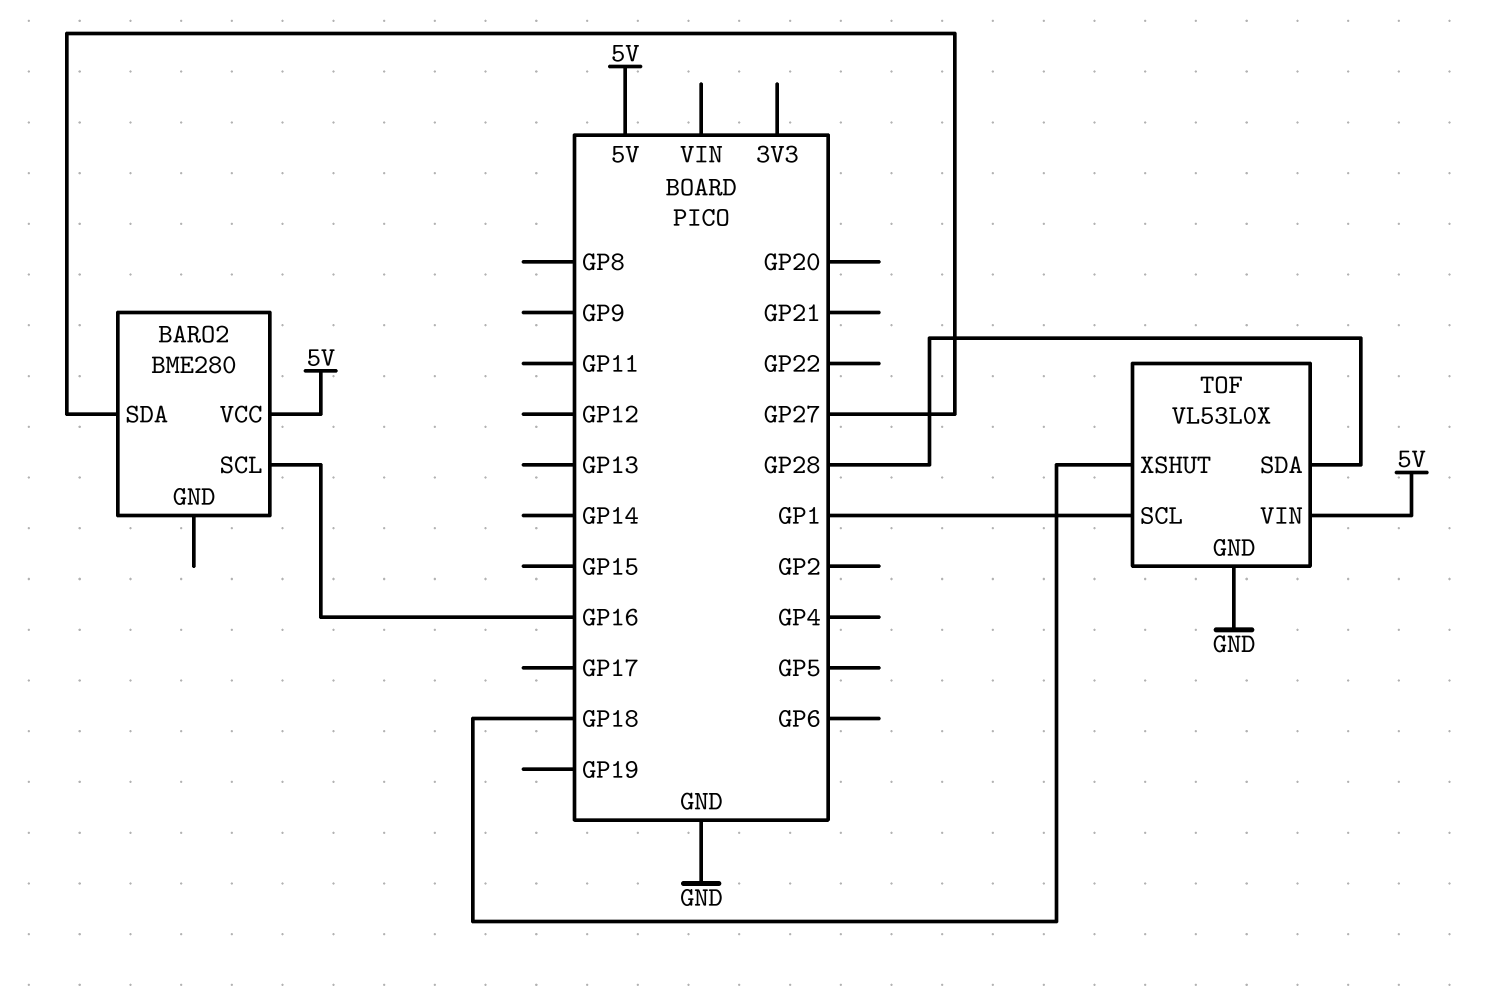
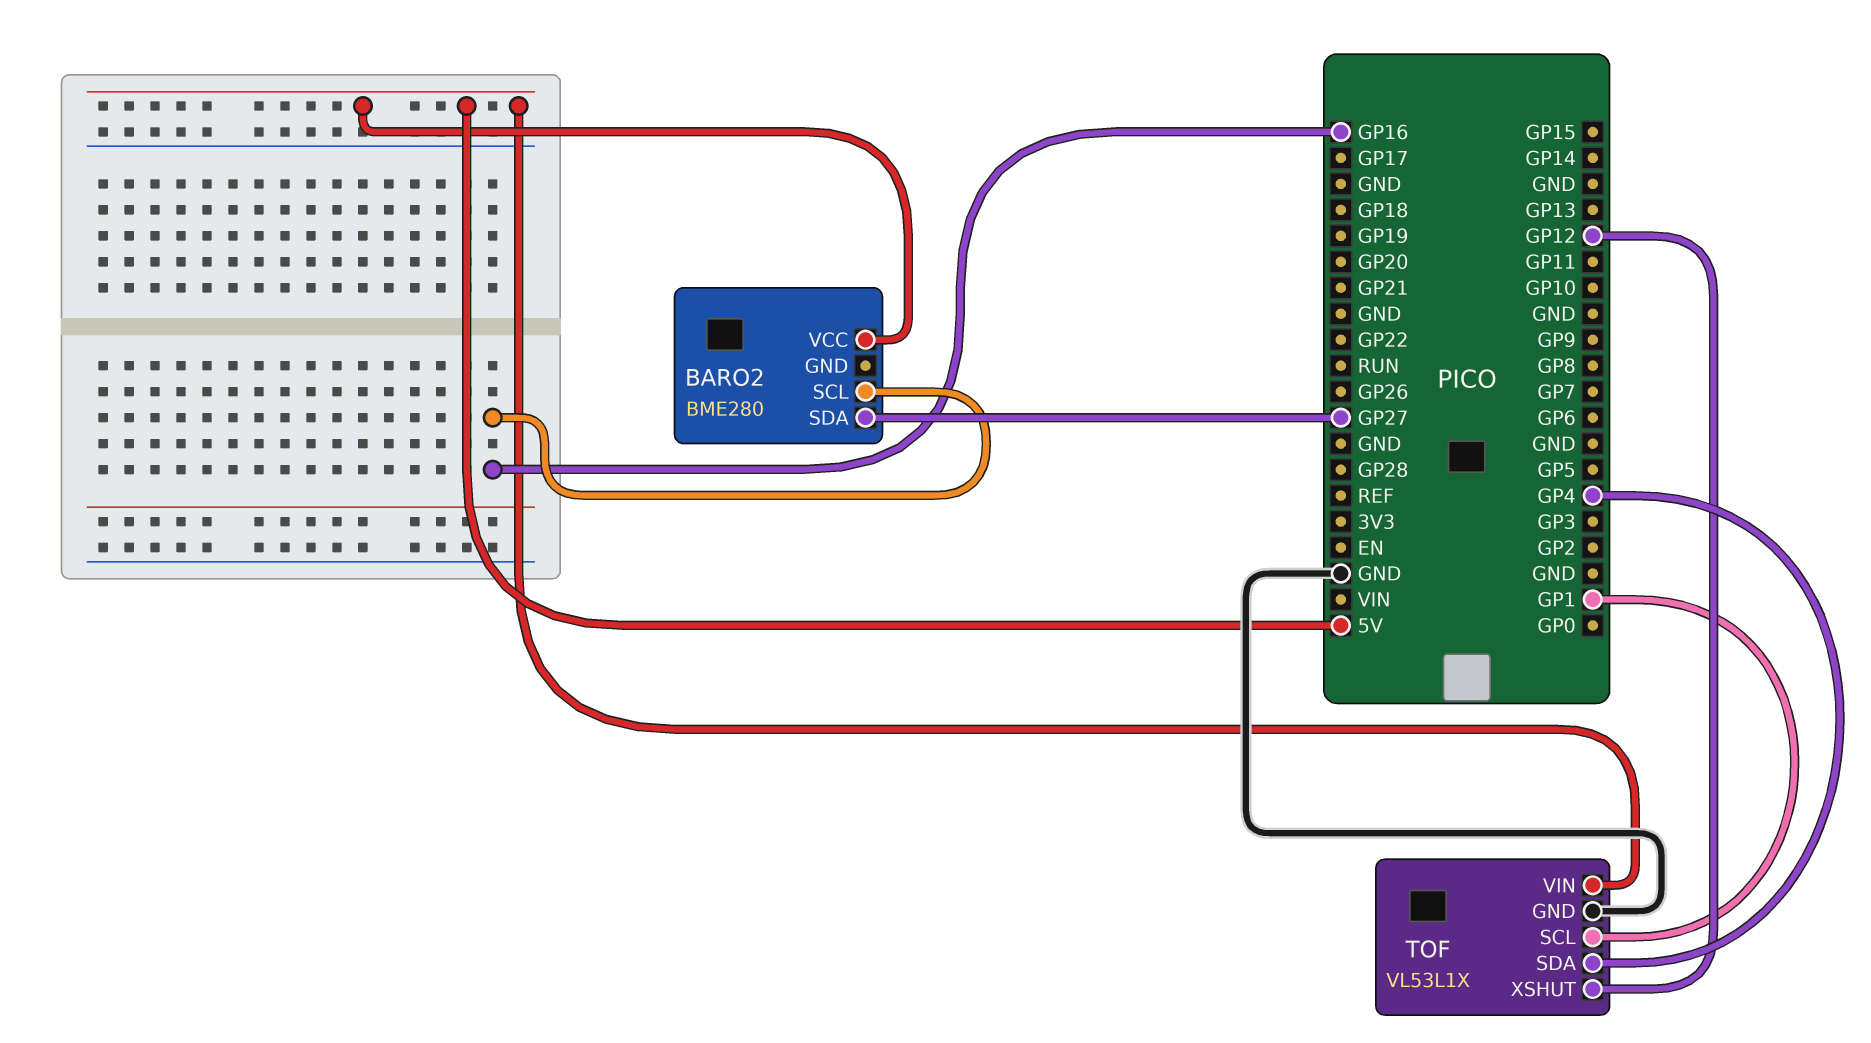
TOF: VL53L0X -> VL53L1X
TOF pin SDA: GP28 -> GP4
TOF pin XSHUT: GP18 -> GP12

